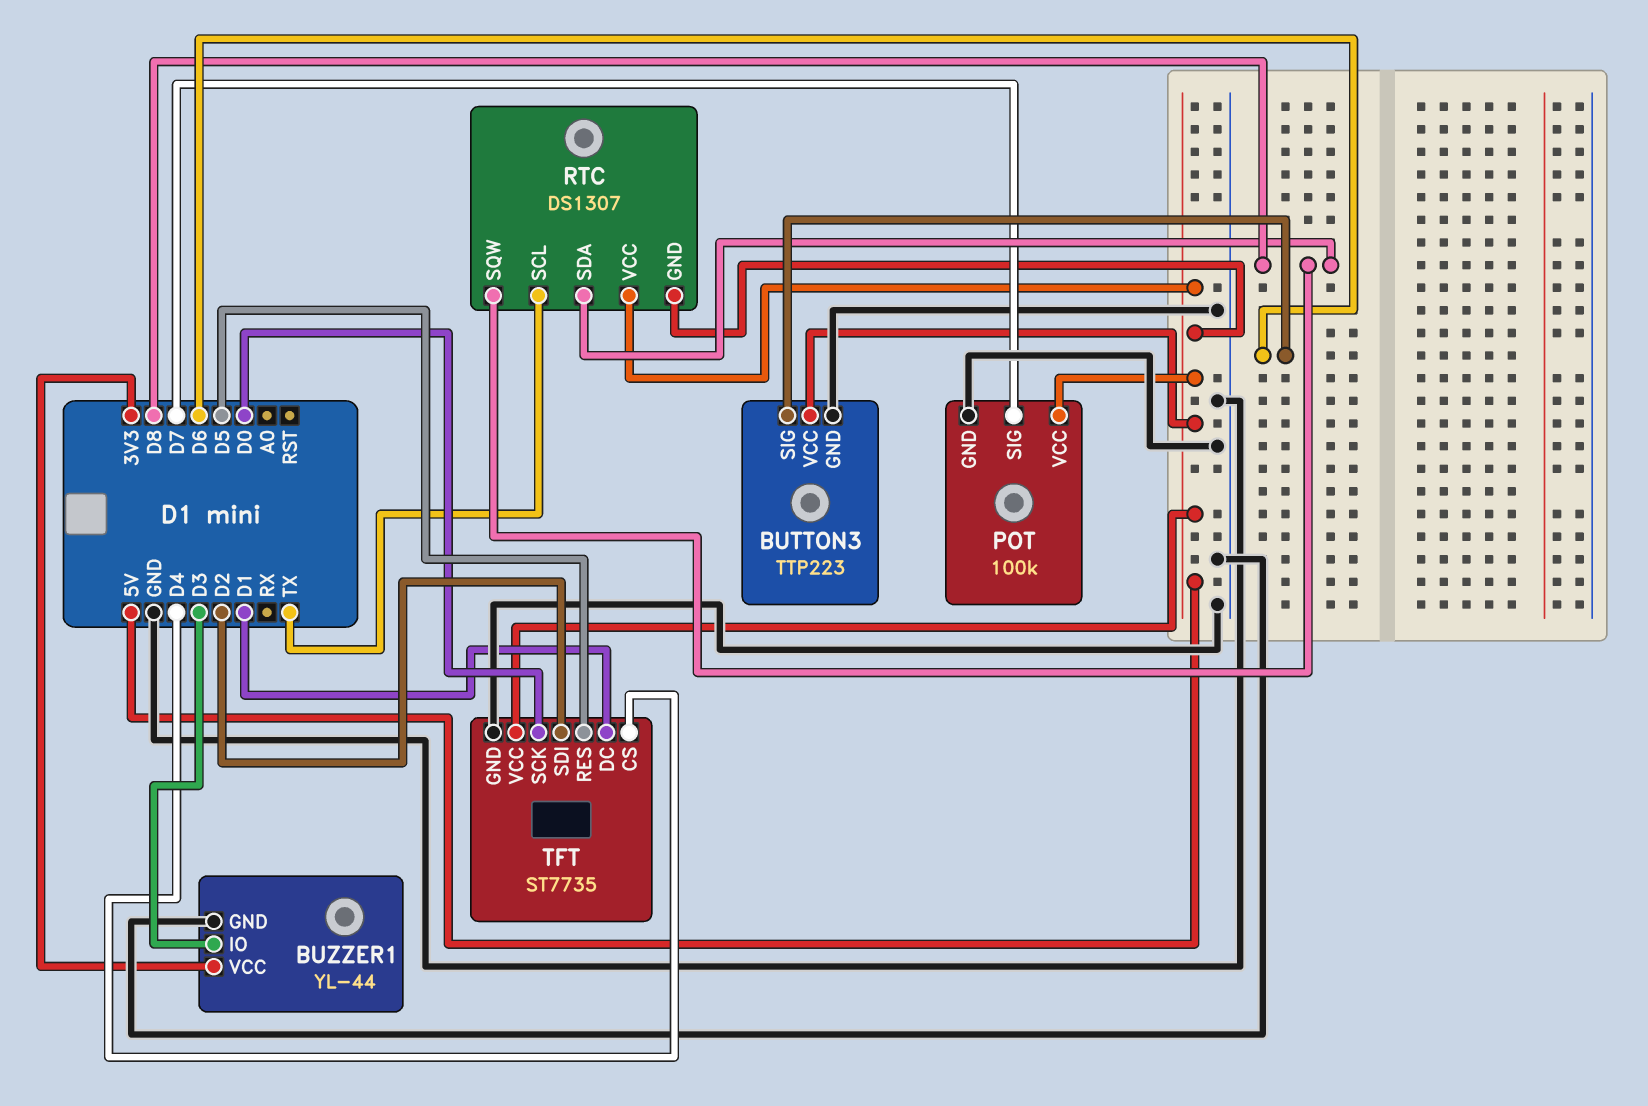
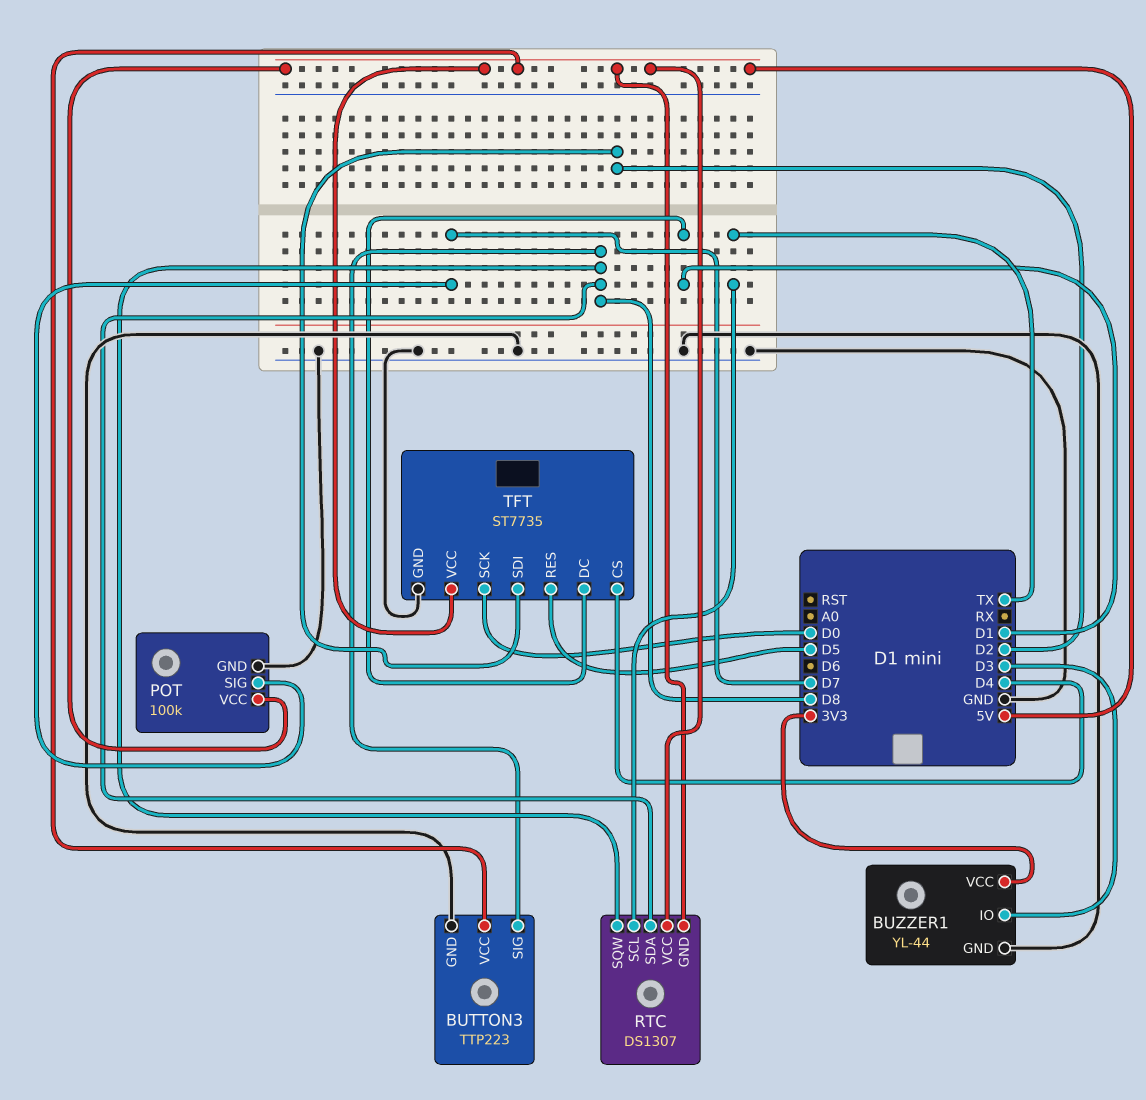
BUTTON3 pin SIG: D6 -> D8

